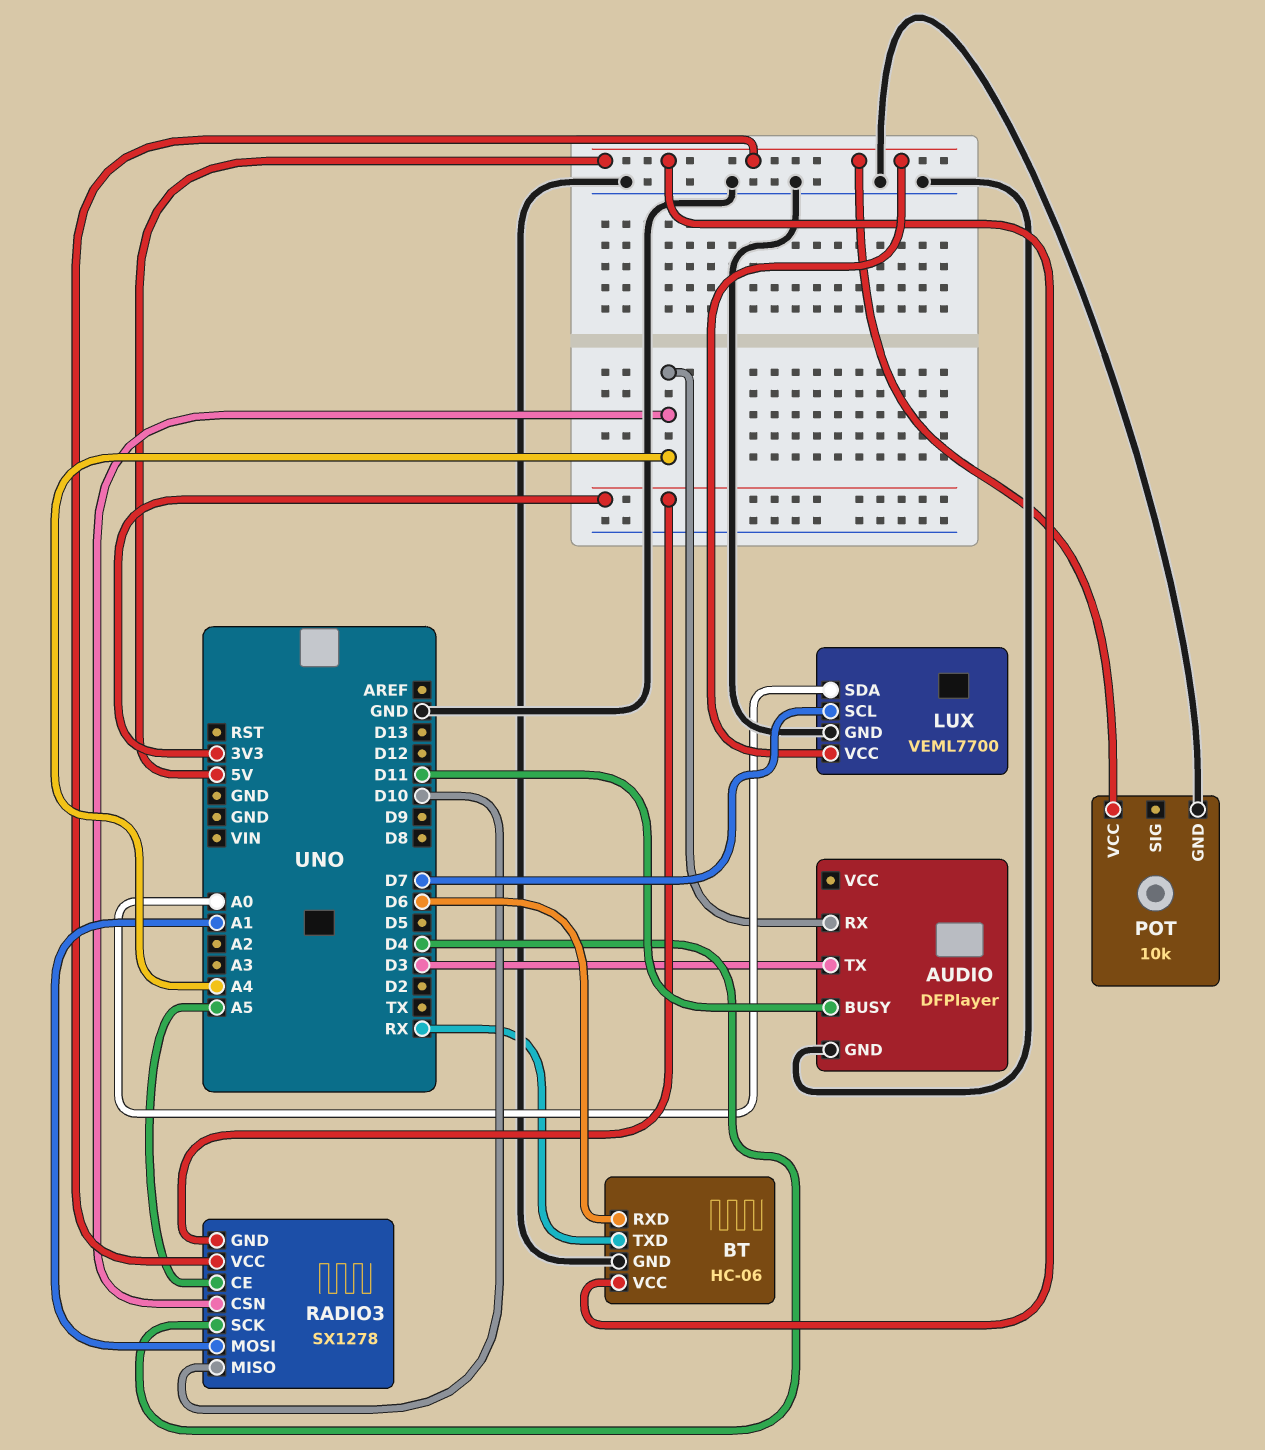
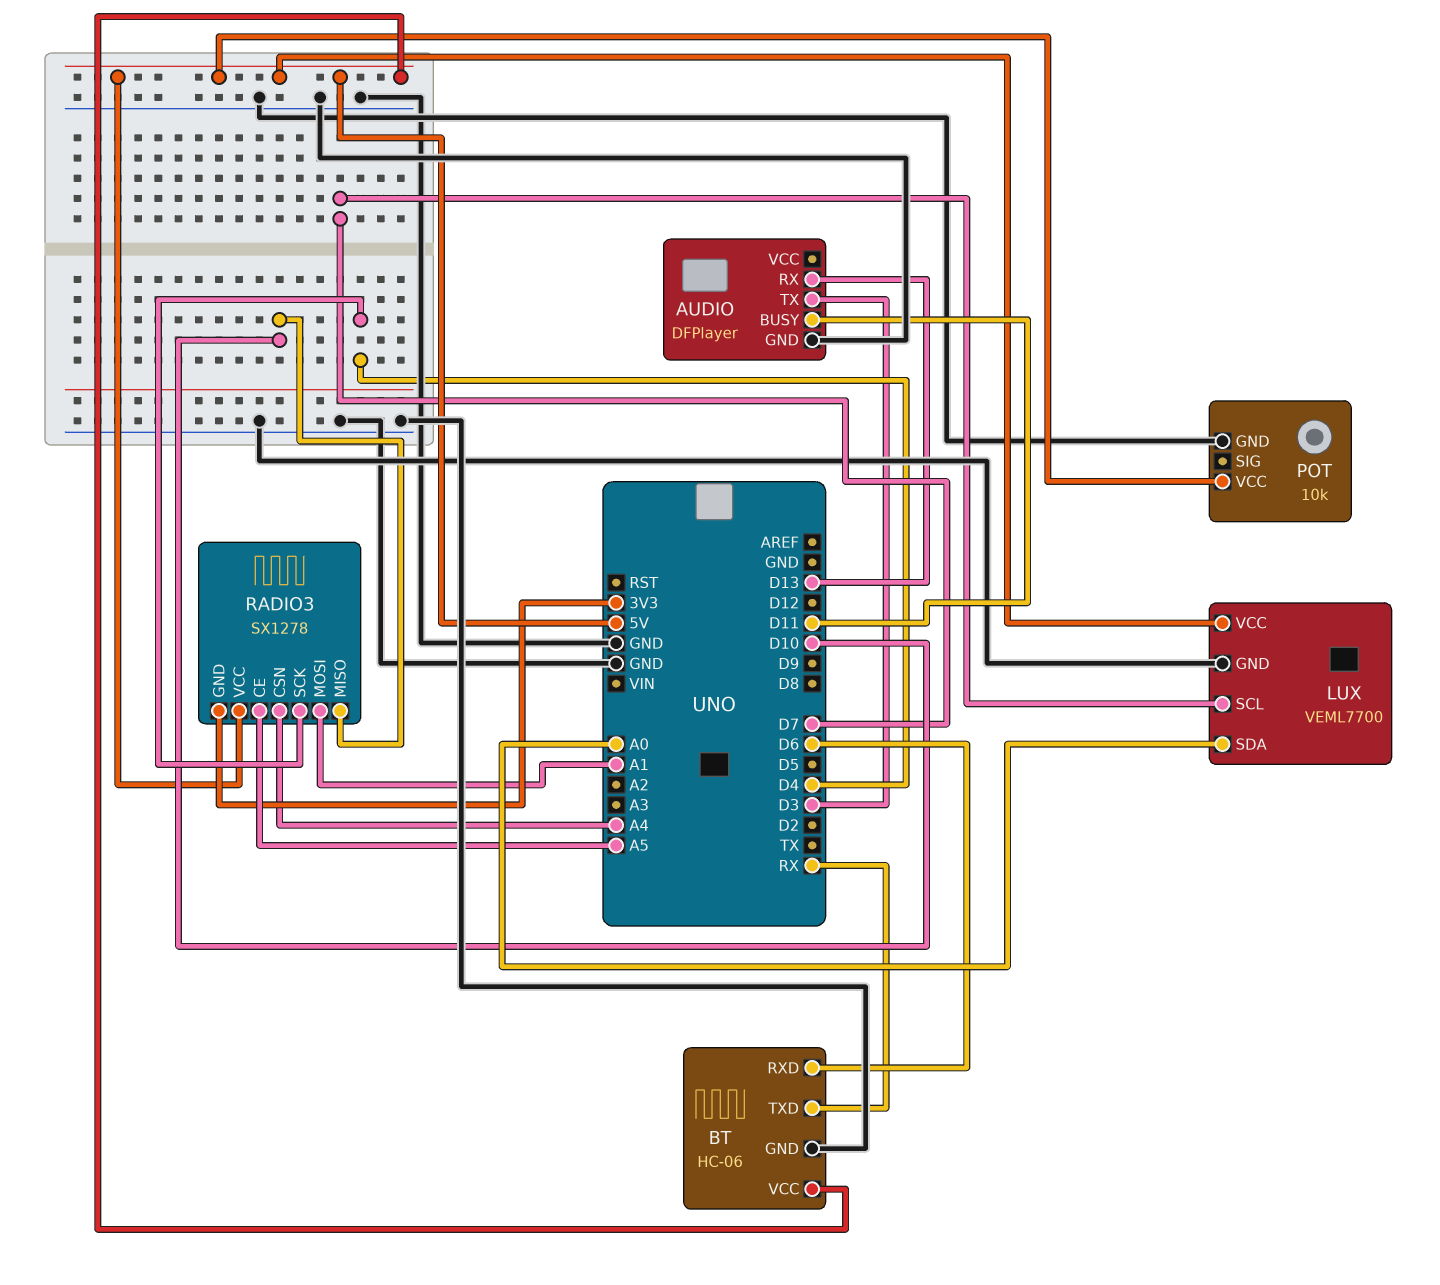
AUDIO pin RX: A4 -> D13

